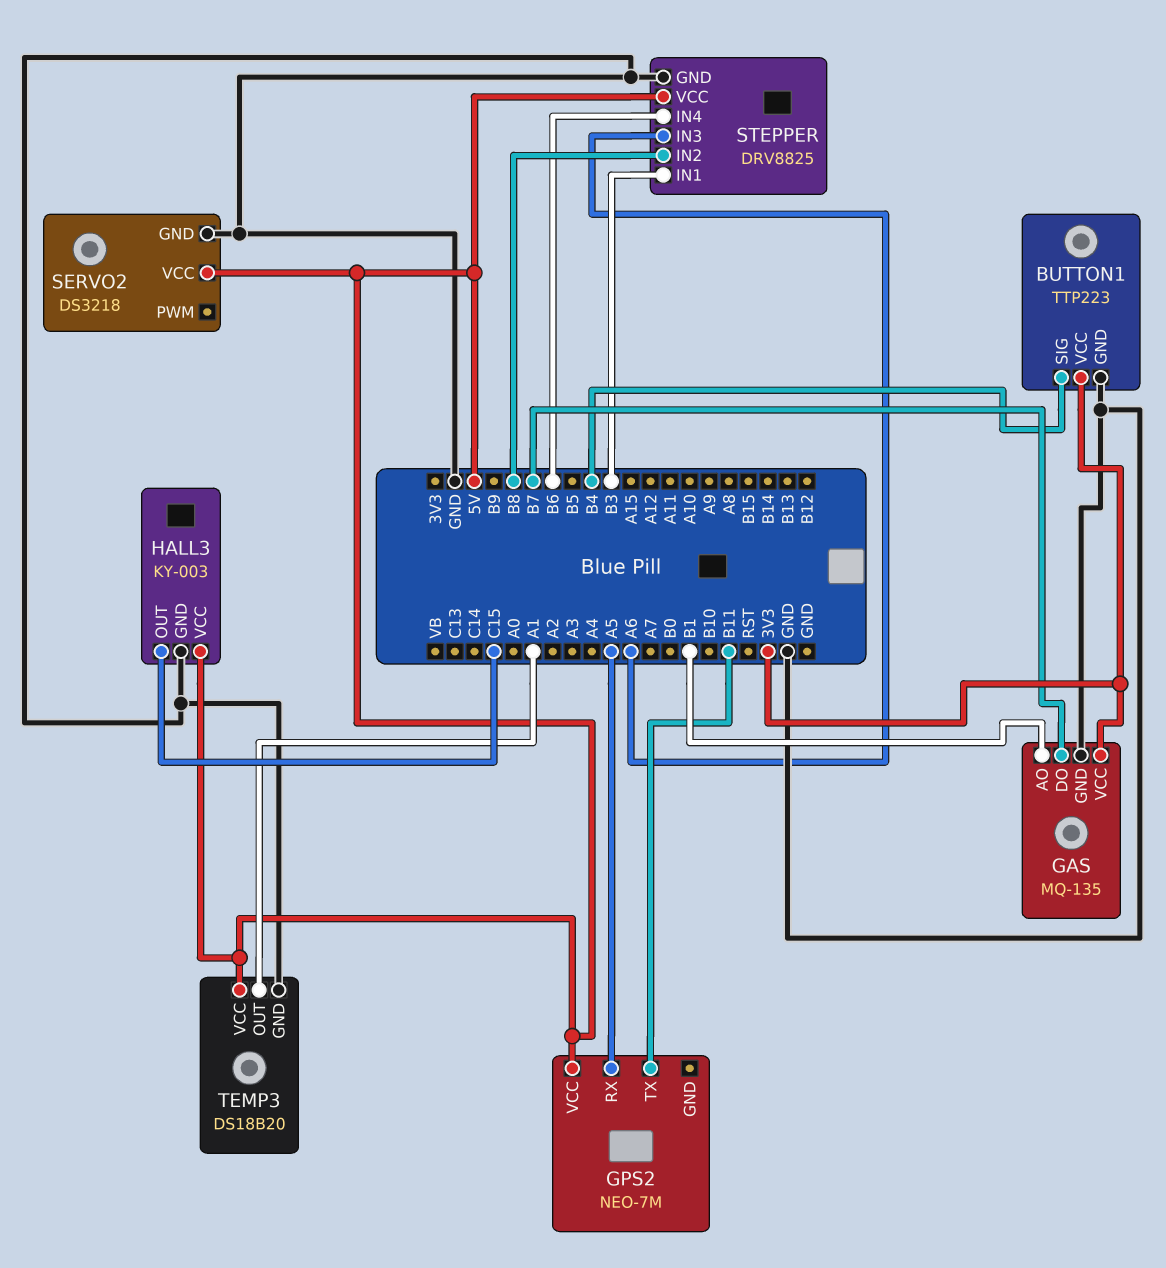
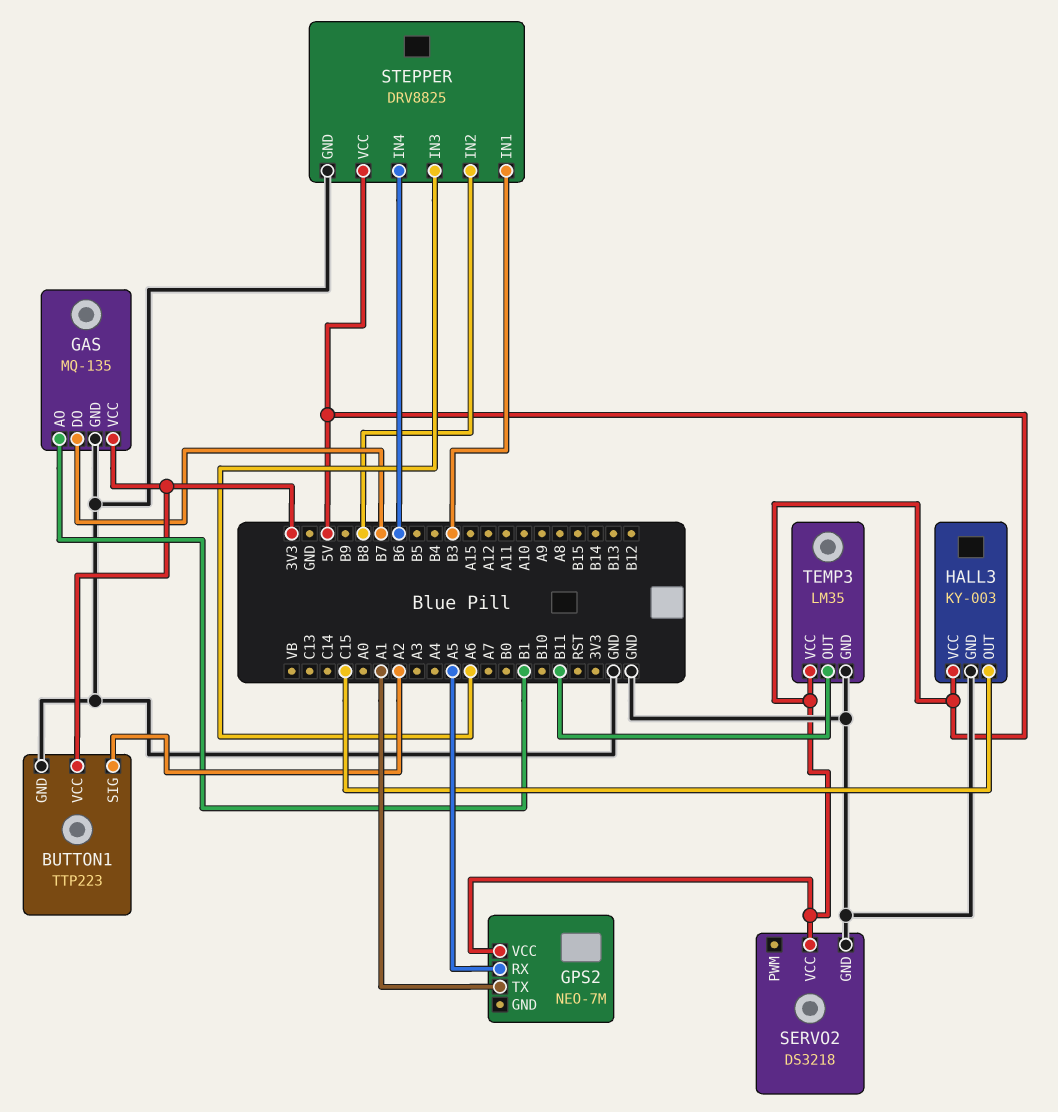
BUTTON1 pin SIG: B4 -> A2
GPS2 pin TX: B11 -> A1
TEMP3: DS18B20 -> LM35
TEMP3 pin OUT: A1 -> B11

